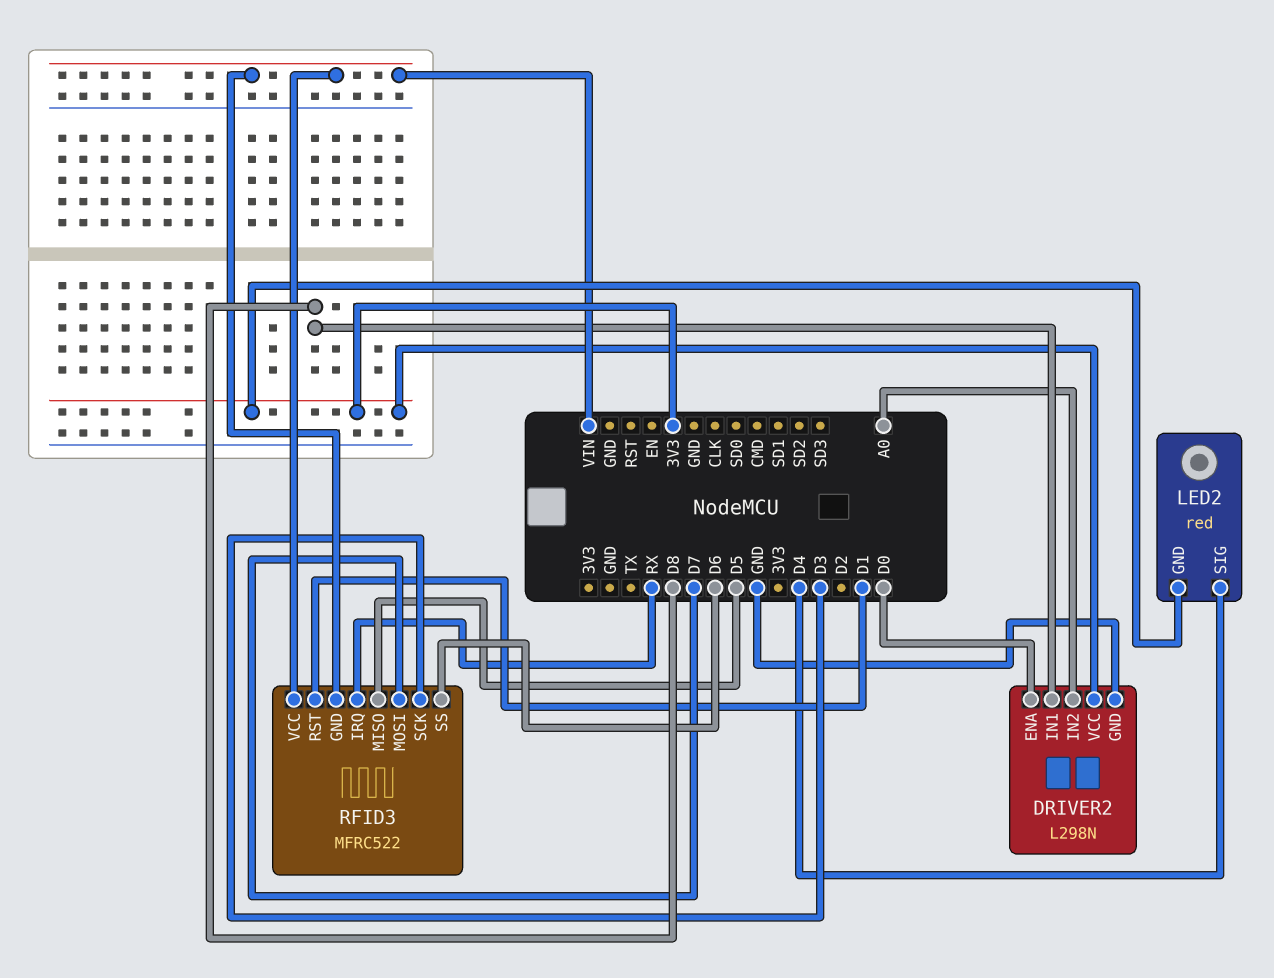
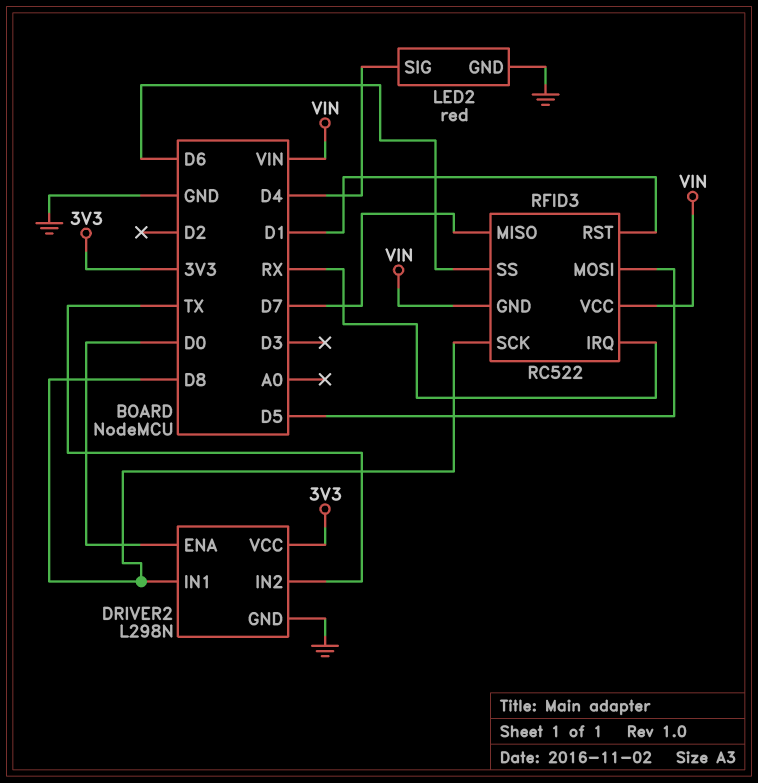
DRIVER2 pin IN2: A0 -> TX
LED2 pin GND: 3V3 -> GND
RFID3: MFRC522 -> RC522
RFID3 pin MISO: D5 -> D7
RFID3 pin MOSI: D7 -> D5
RFID3 pin SCK: D3 -> D8

